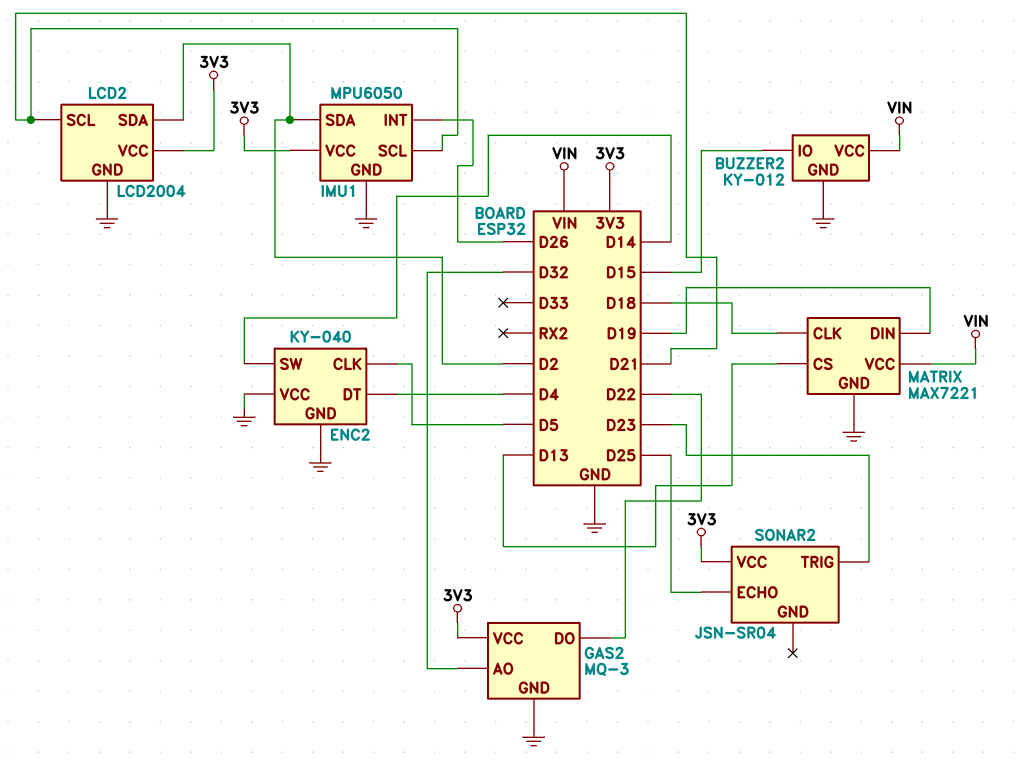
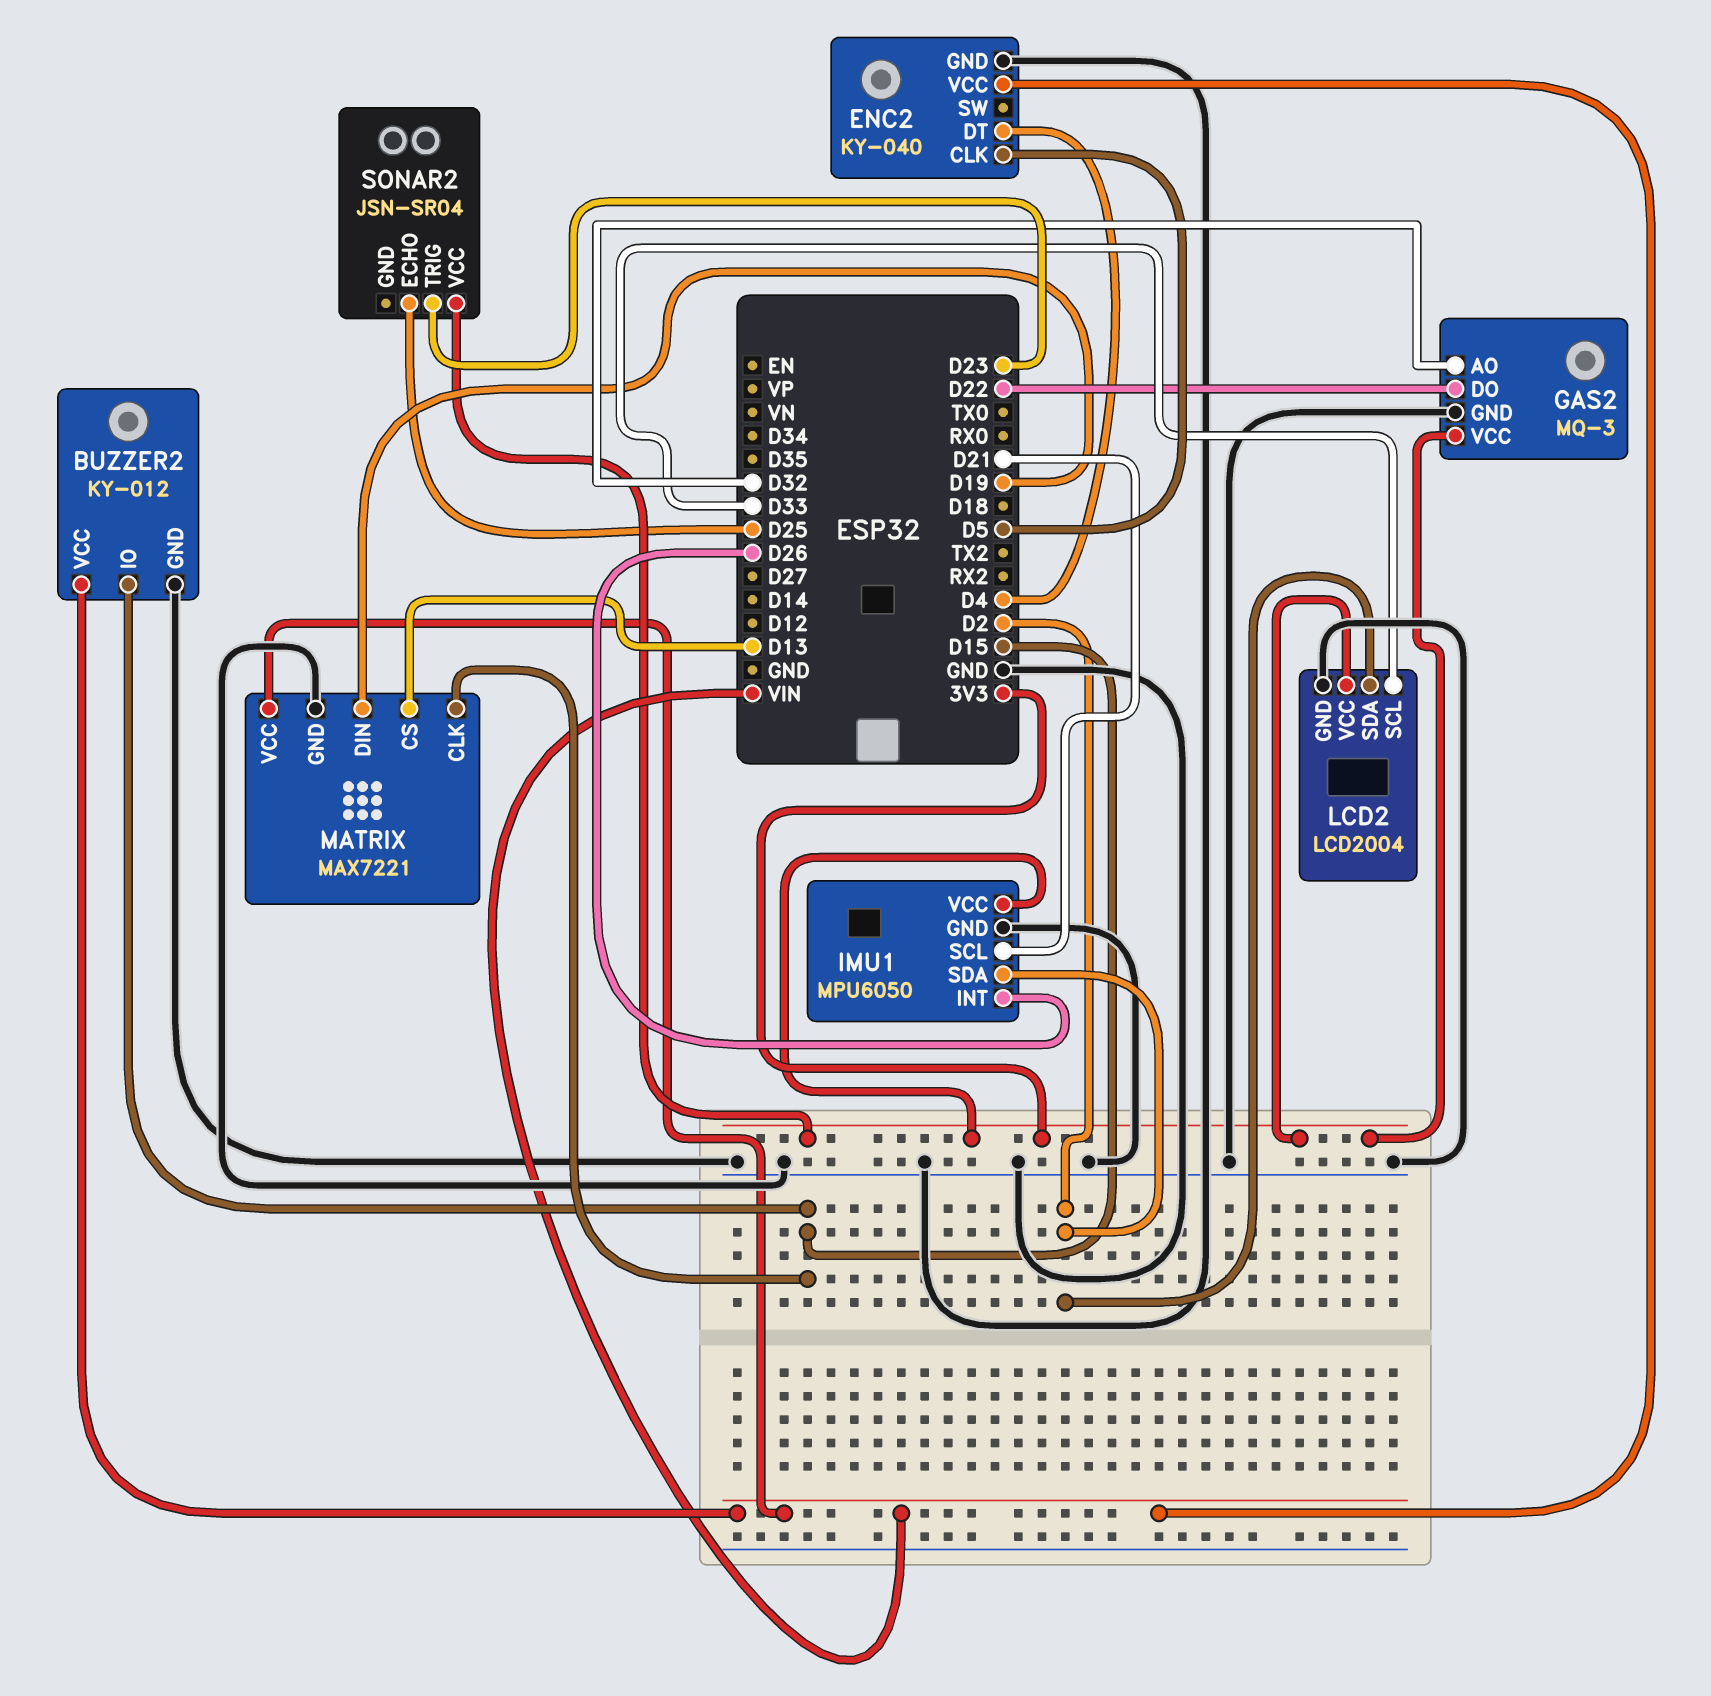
ENC2 pin SW: D14 -> none
ENC2 pin VCC: GND -> VIN
LCD2 pin SCL: D21 -> D33
MATRIX pin CLK: D18 -> D15

